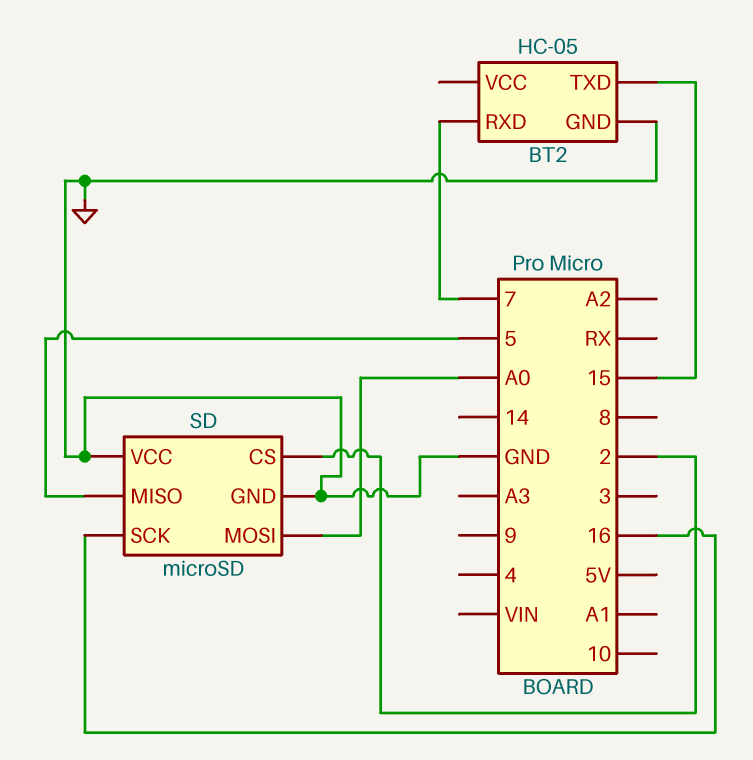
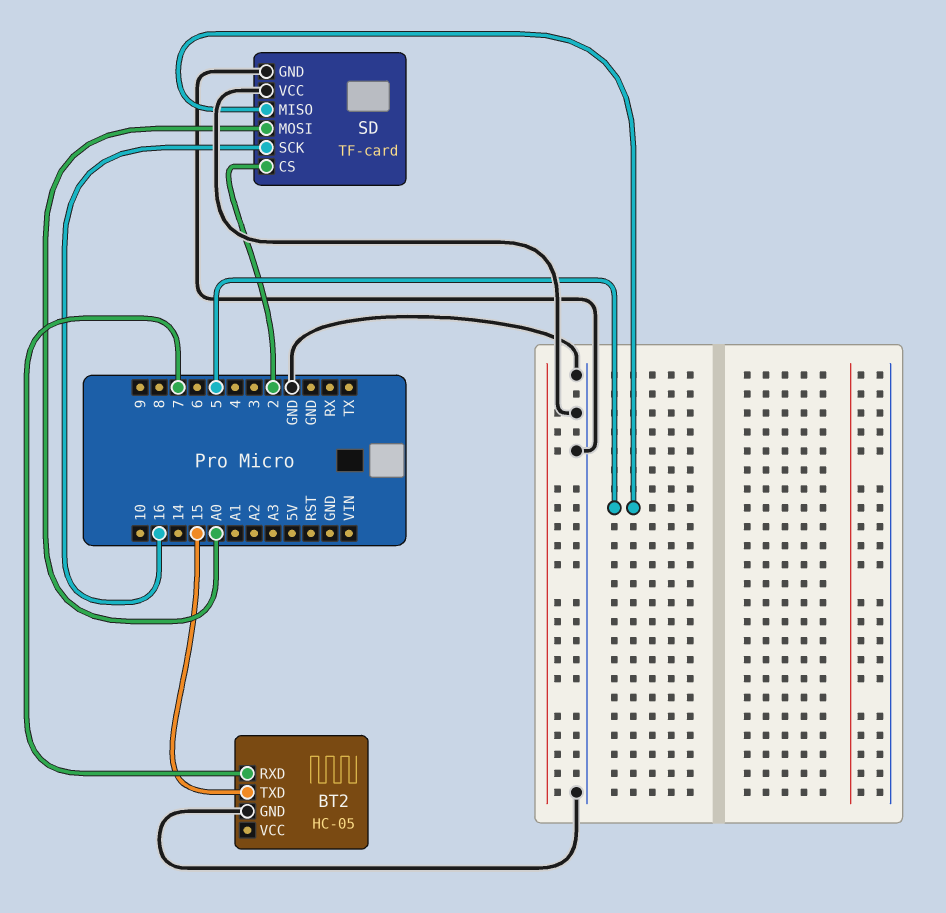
SD: microSD -> TF-card

